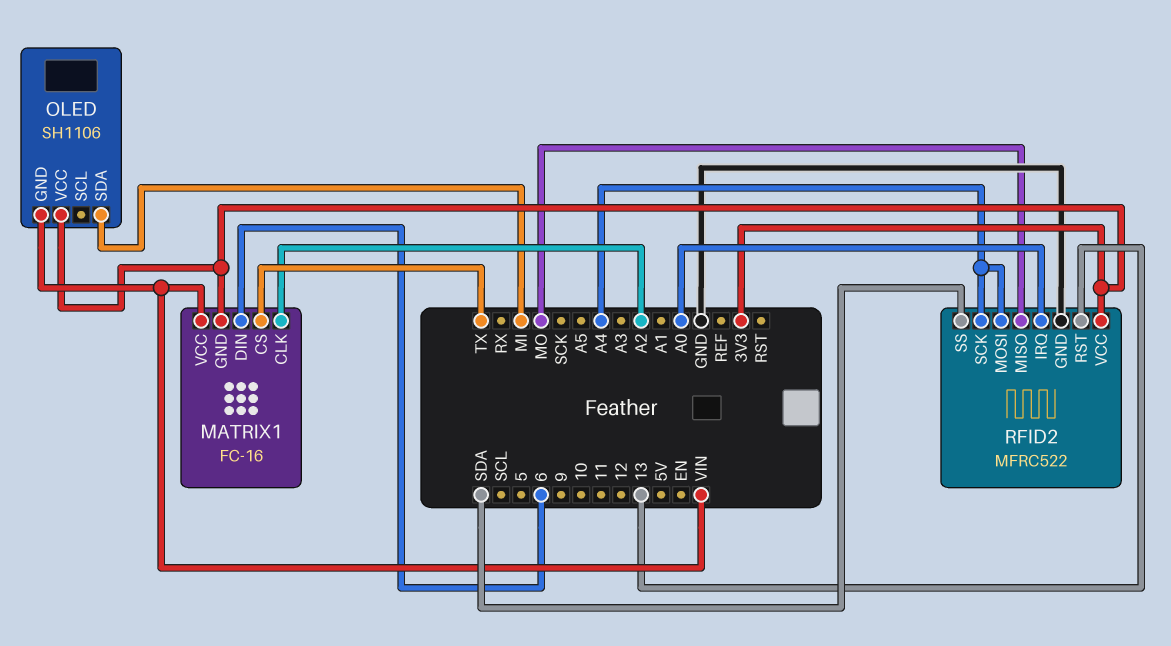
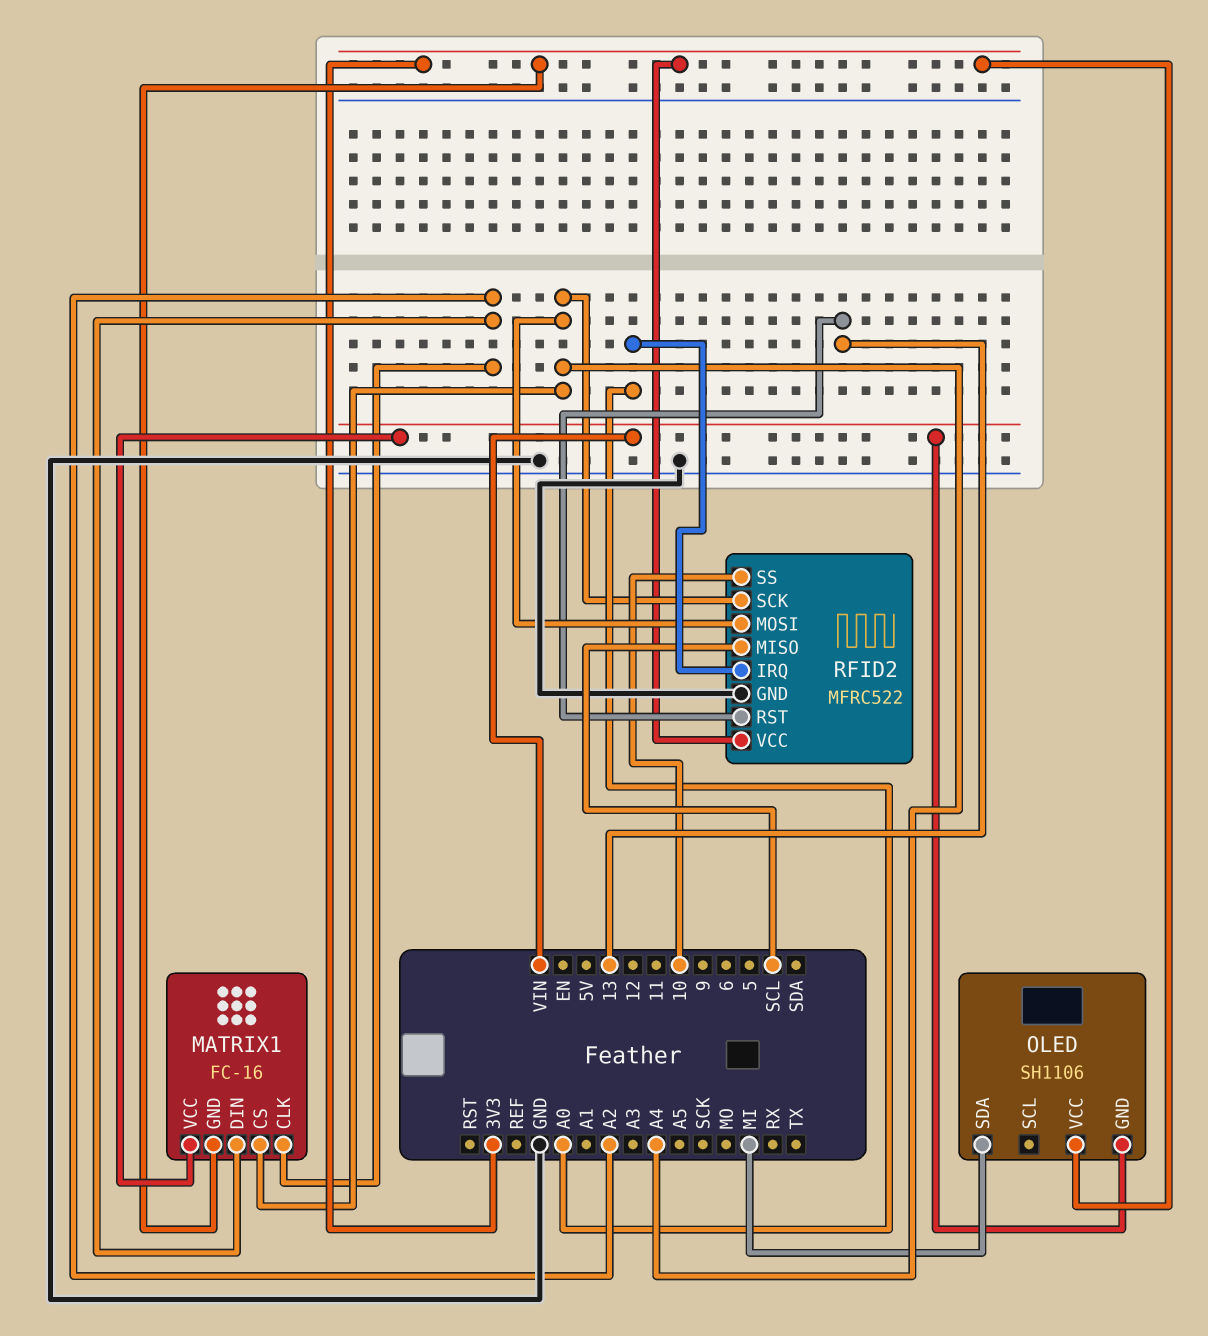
MATRIX1 pin CS: TX -> A4
MATRIX1 pin DIN: 6 -> A2
RFID2 pin MISO: MO -> SCL
RFID2 pin SS: SDA -> 10

